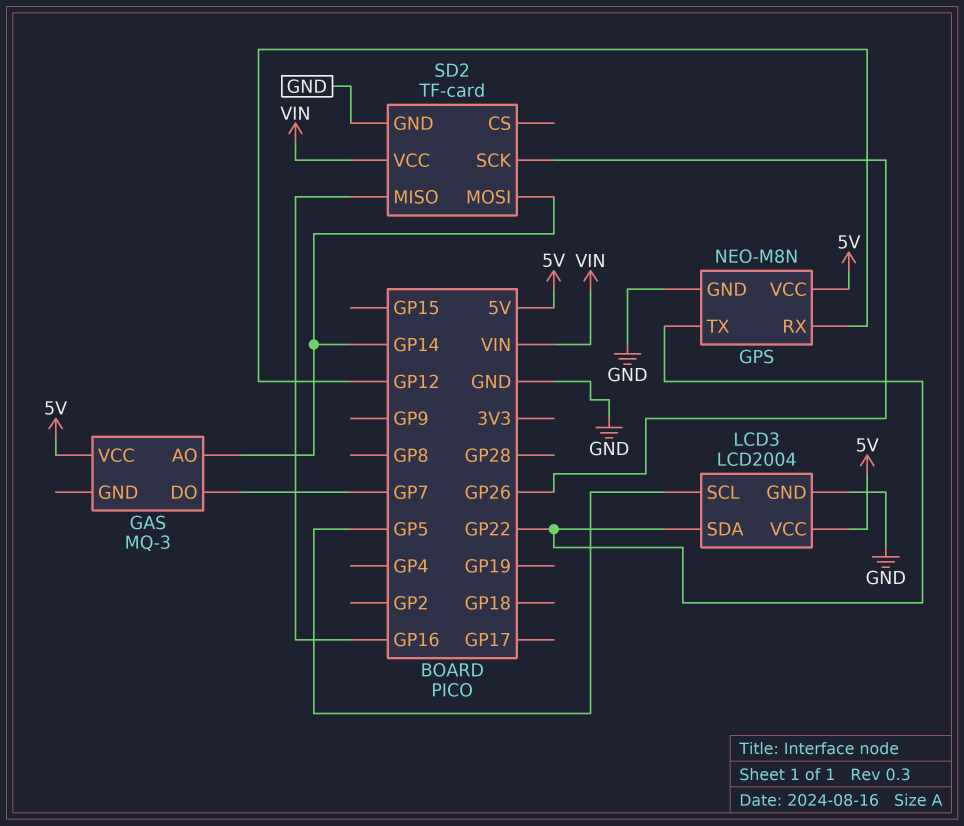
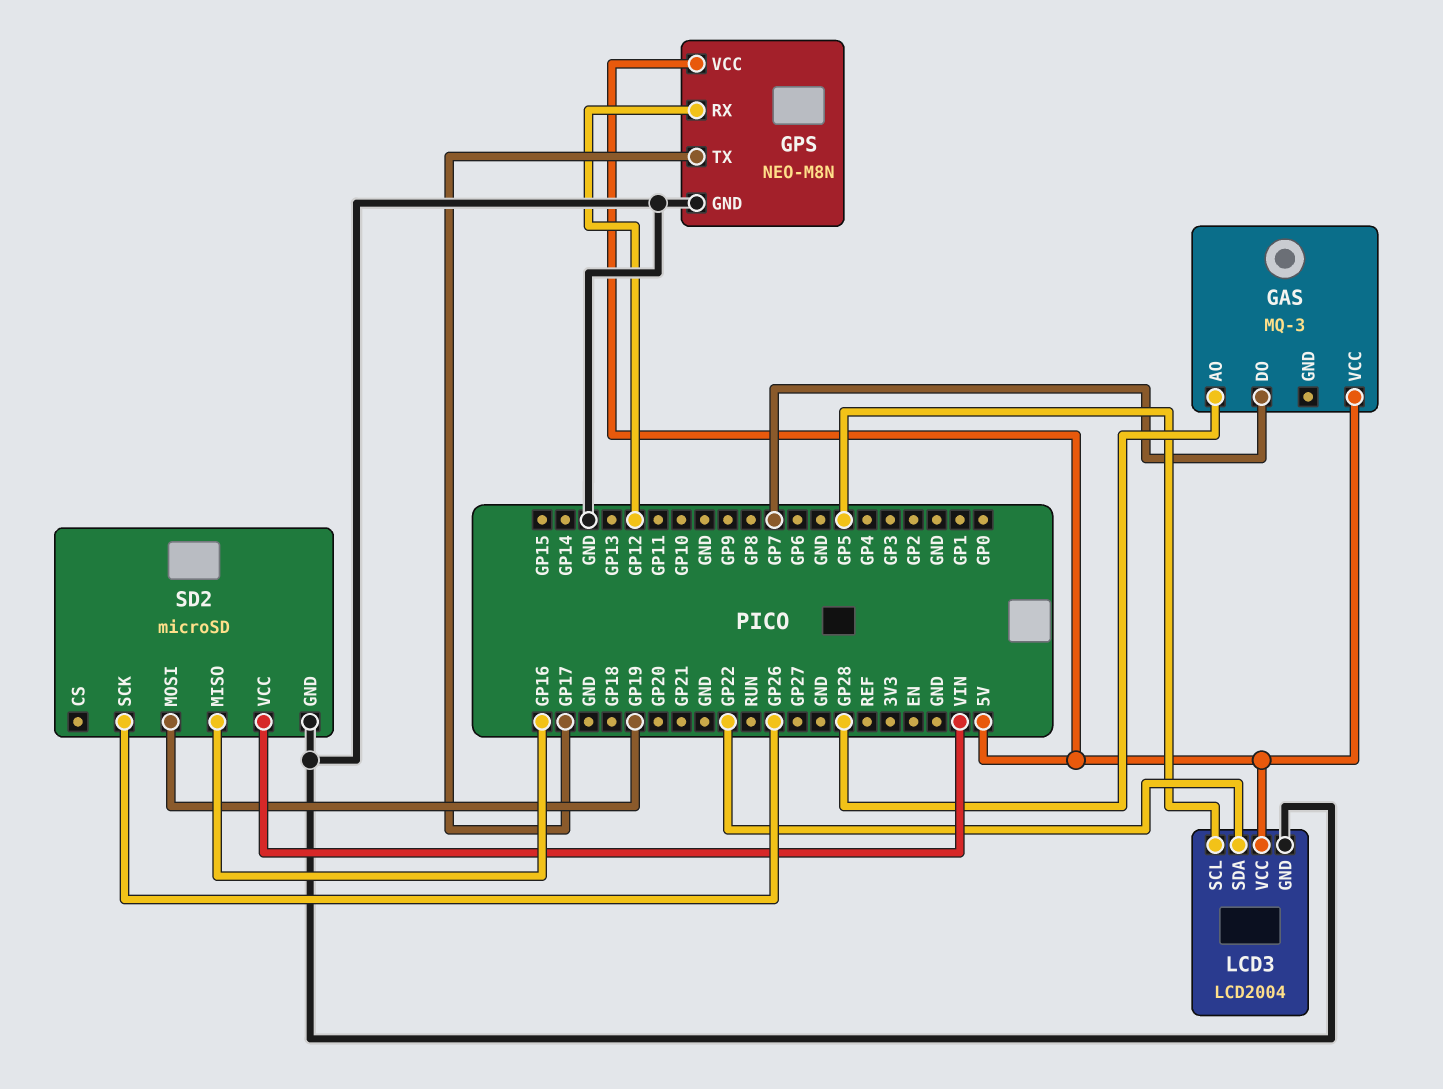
GAS pin AO: GP14 -> GP28
GPS pin TX: GP22 -> GP17
SD2: TF-card -> microSD
SD2 pin MOSI: GP14 -> GP19

